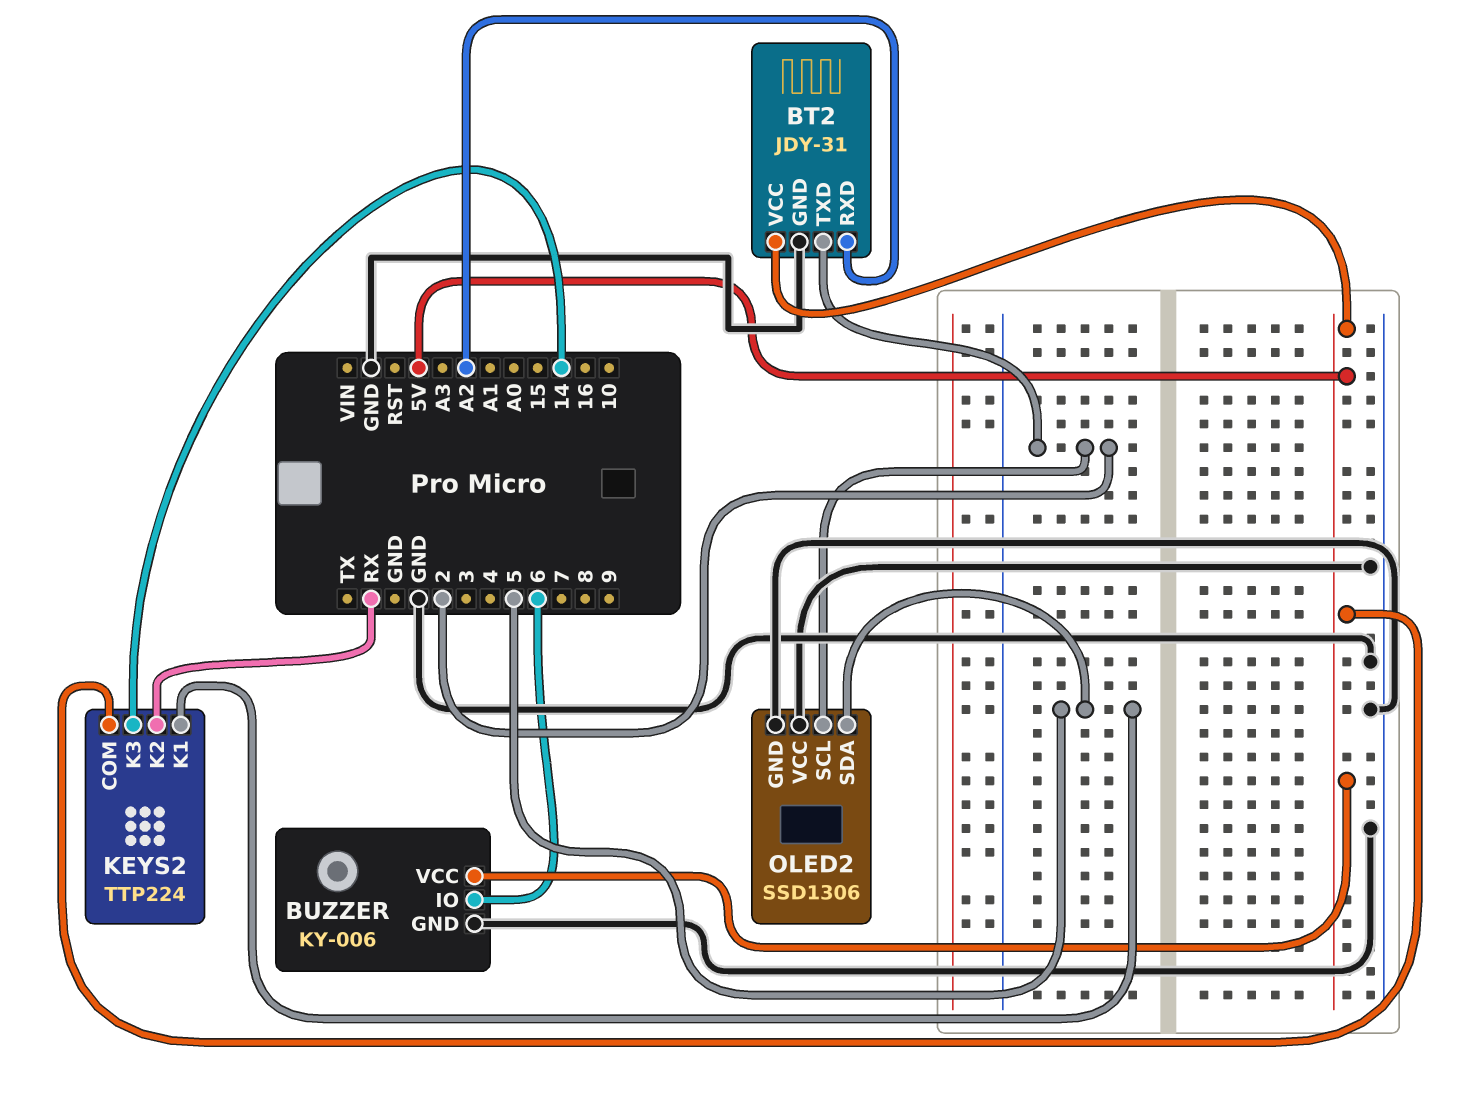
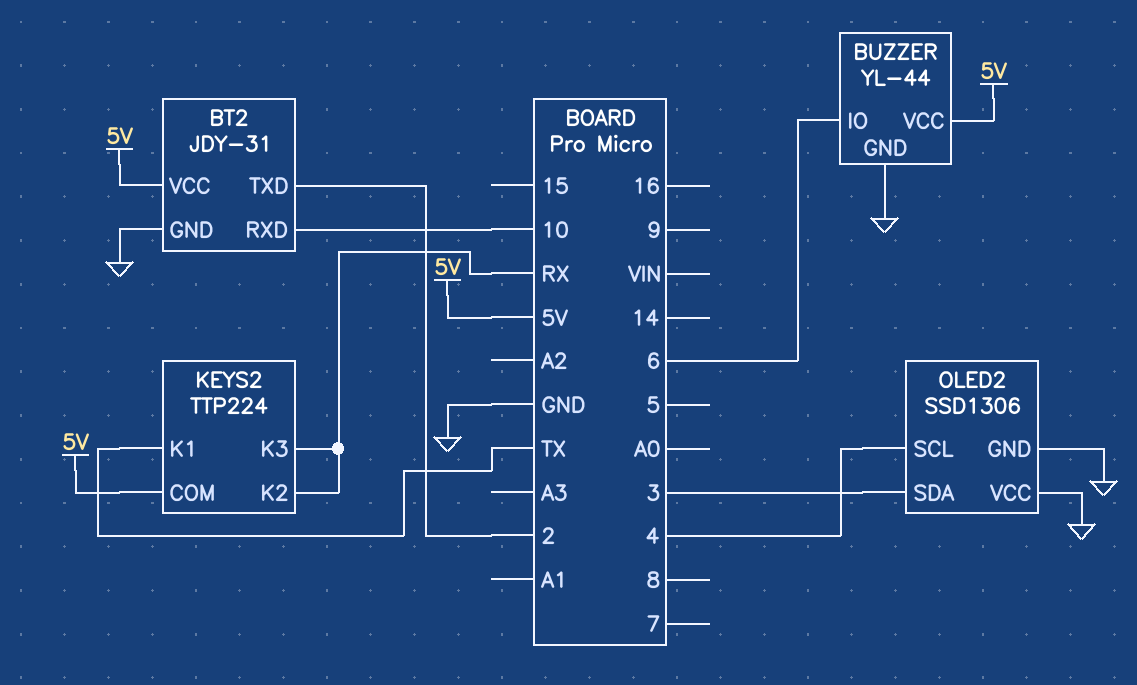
BT2 pin RXD: A2 -> 10
BUZZER: KY-006 -> YL-44
KEYS2 pin K1: 5 -> TX
KEYS2 pin K3: 14 -> RX
OLED2 pin SCL: 2 -> 4
OLED2 pin SDA: 5 -> 3

